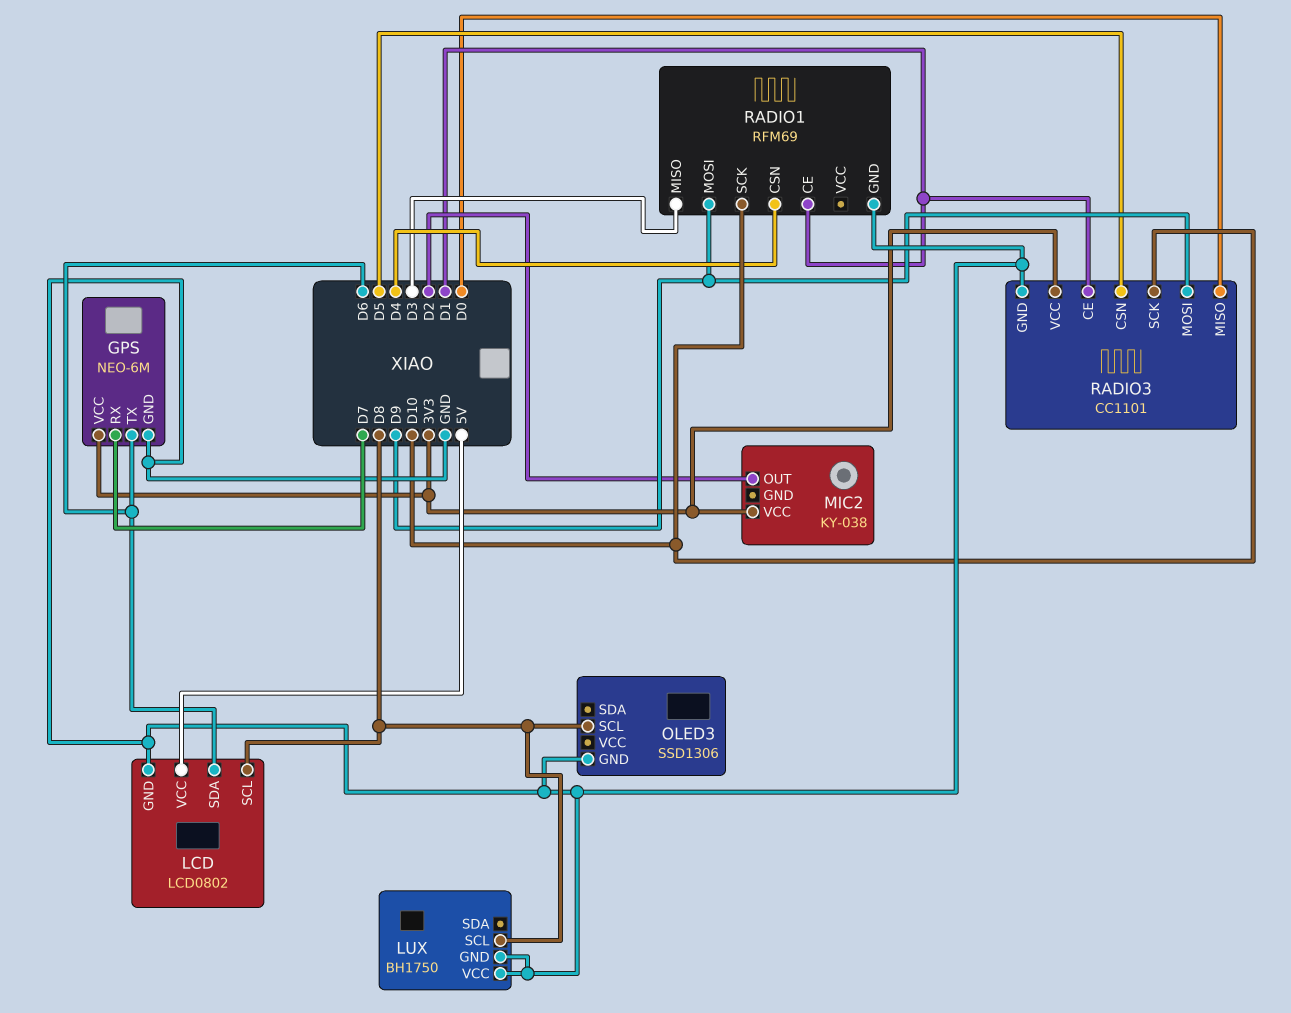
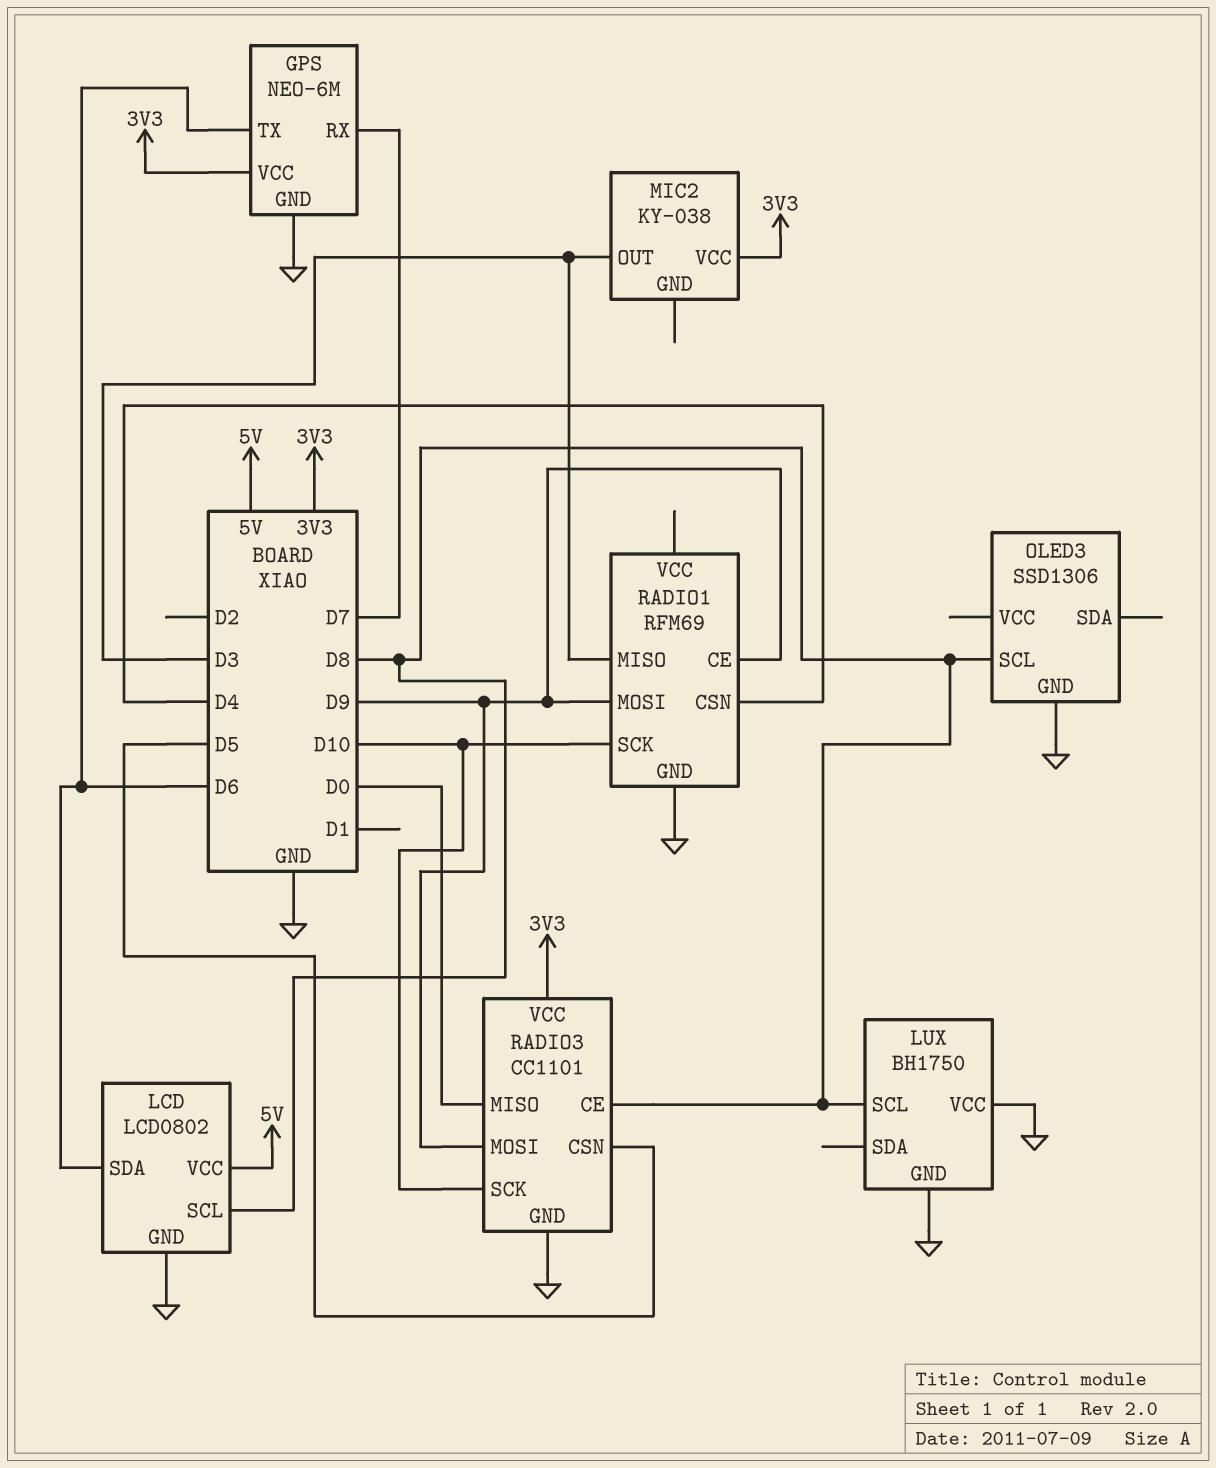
MIC2 pin OUT: D2 -> D3
RADIO1 pin CE: D1 -> D9
RADIO3 pin CE: D1 -> D8

